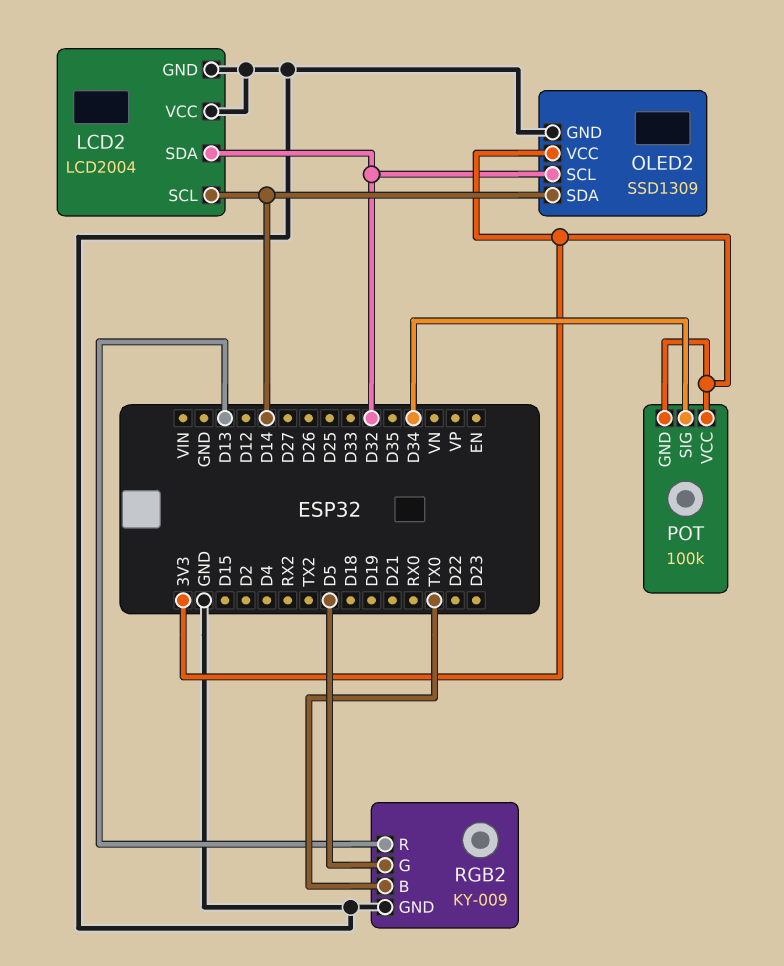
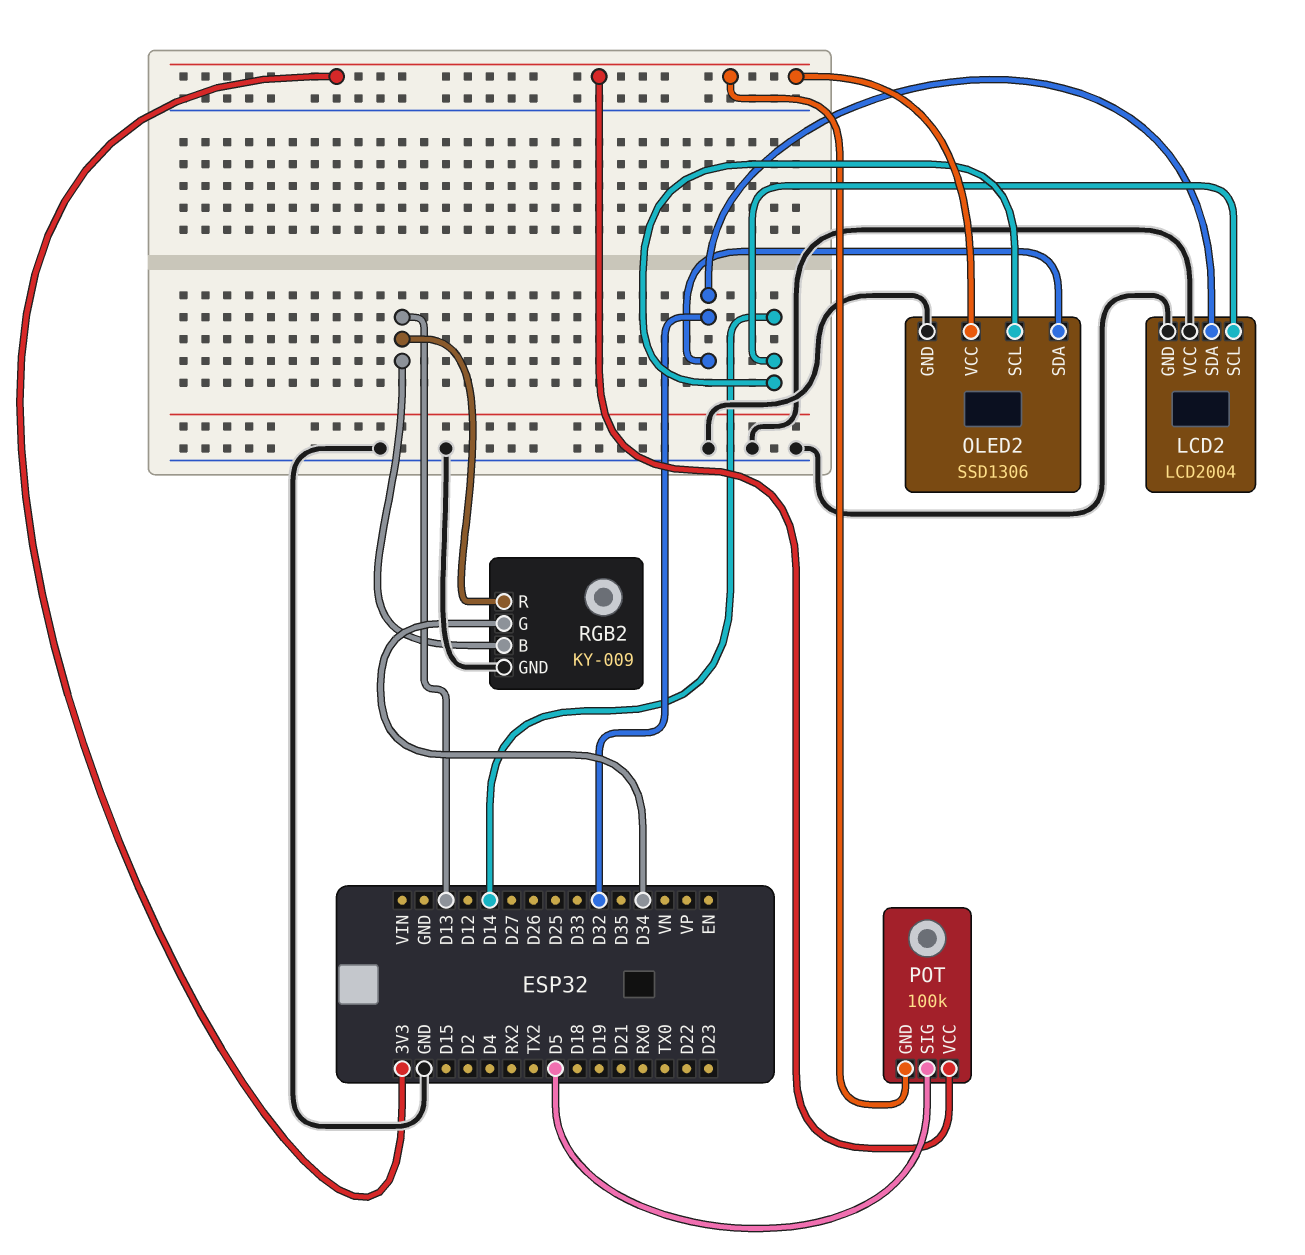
OLED2: SSD1309 -> SSD1306
OLED2 pin SCL: D32 -> D14
OLED2 pin SDA: D14 -> D32
POT pin SIG: D34 -> D5
RGB2 pin B: TX0 -> D13
RGB2 pin G: D5 -> D34

